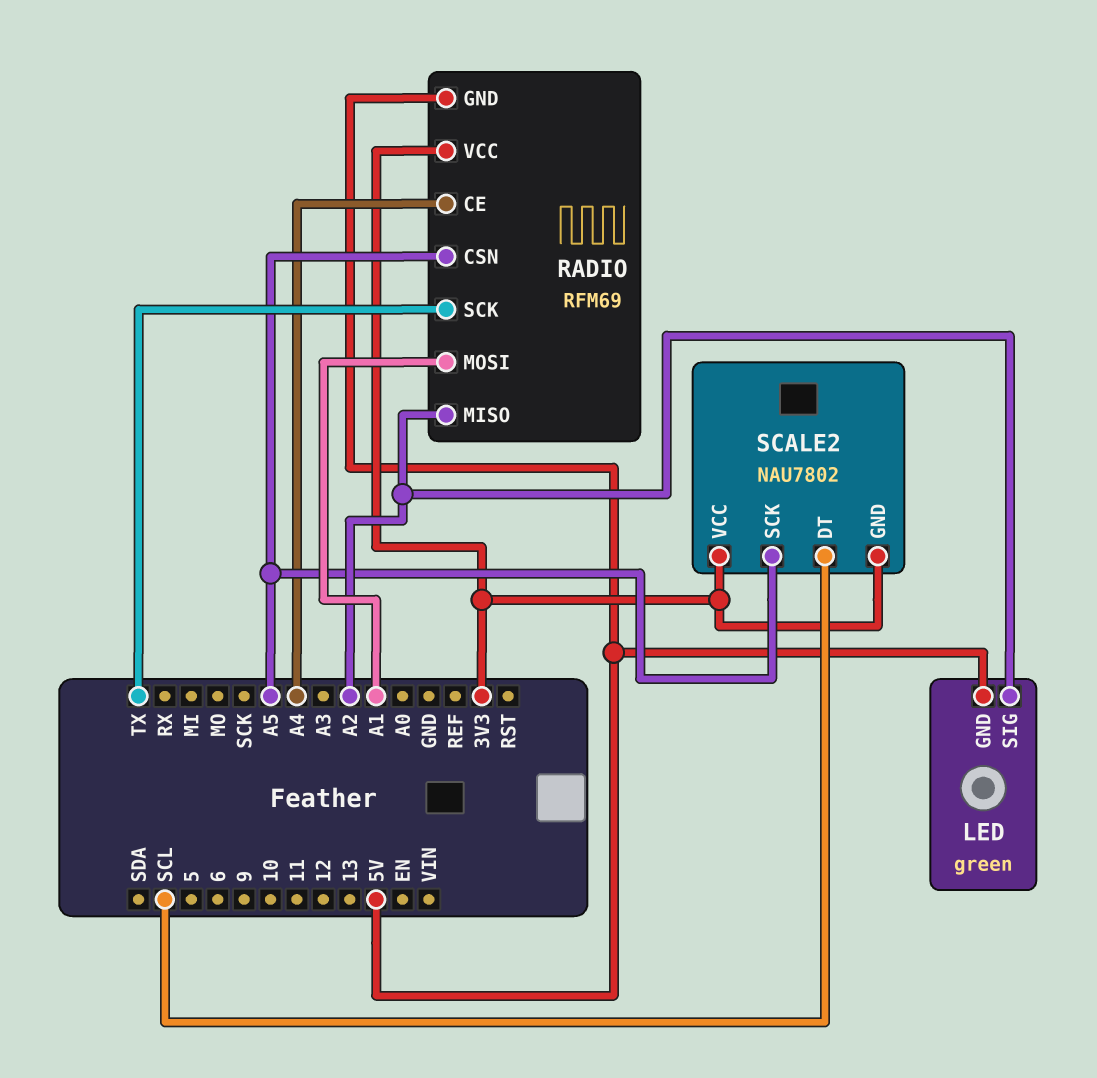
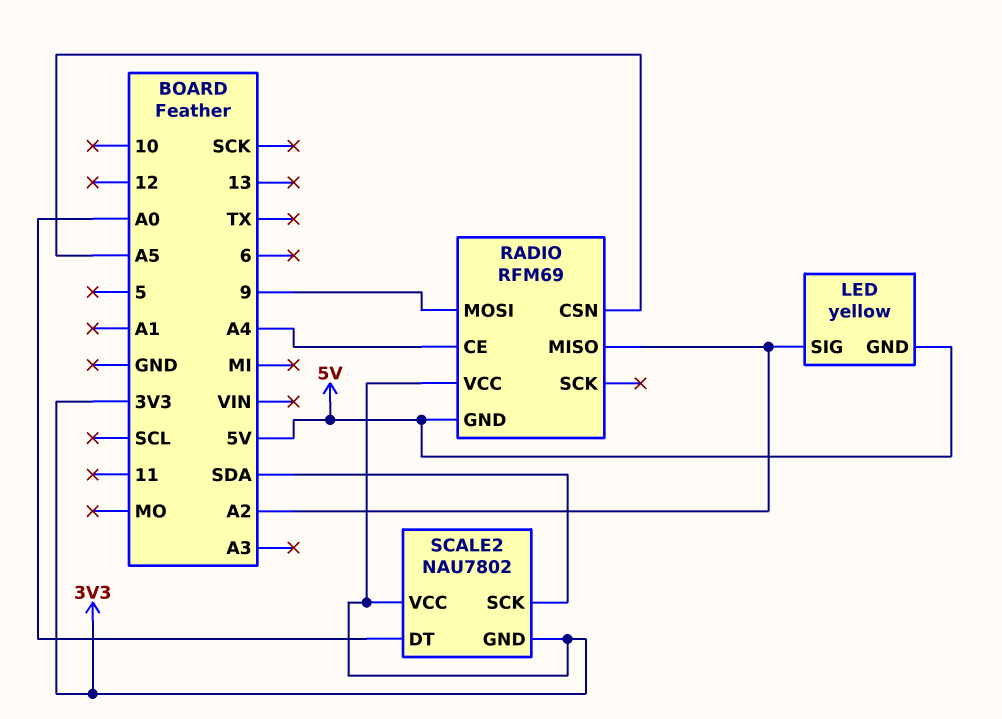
LED: green -> yellow
RADIO pin MOSI: A1 -> 9
RADIO pin SCK: TX -> none
SCALE2 pin DT: SCL -> A0
SCALE2 pin SCK: A5 -> SDA

